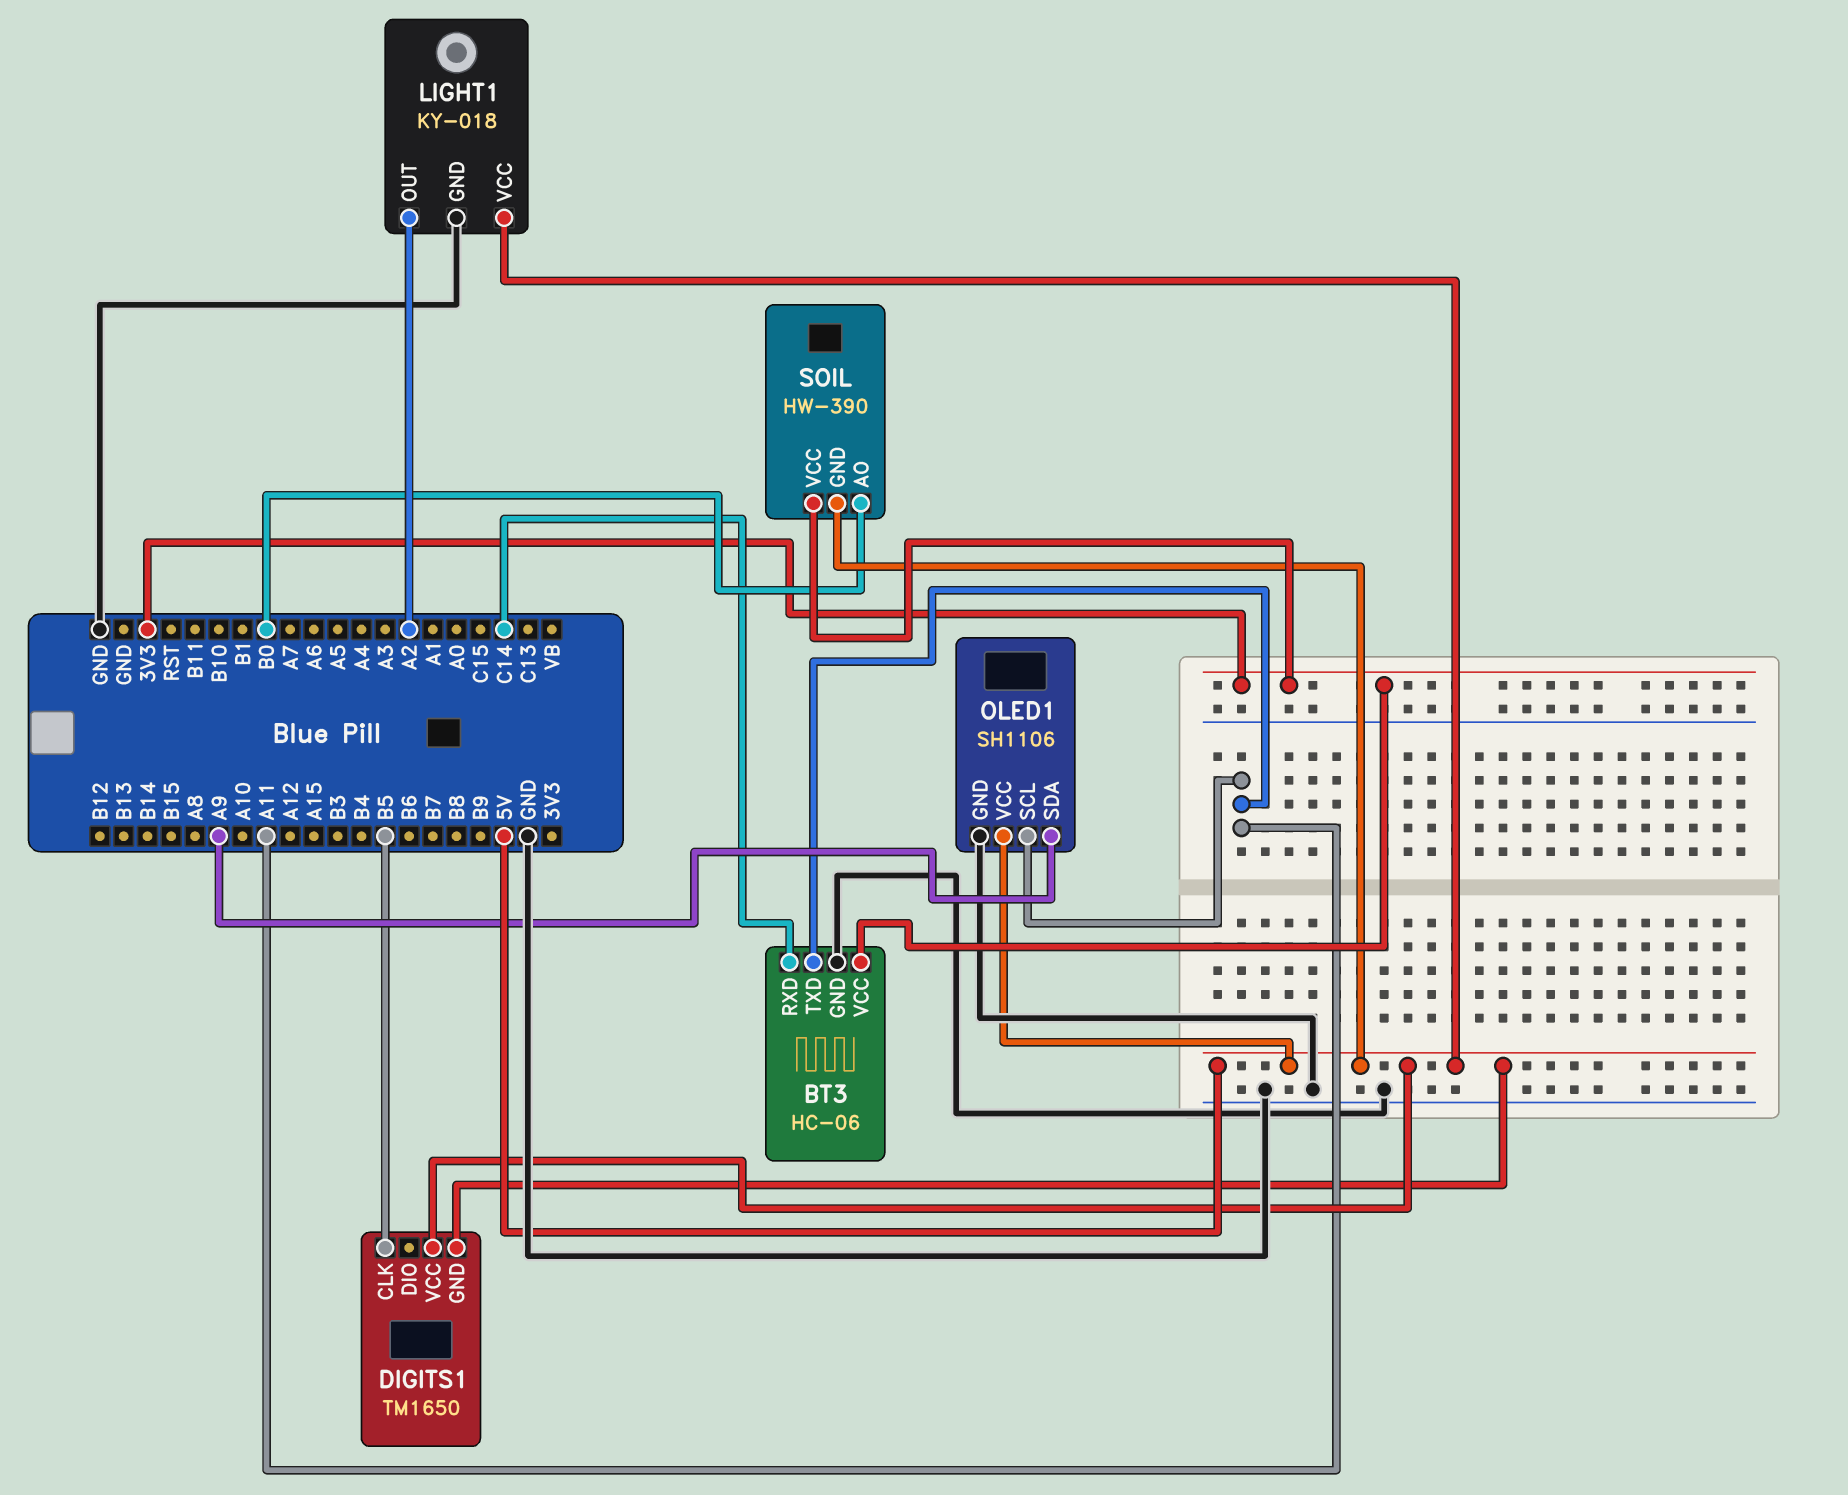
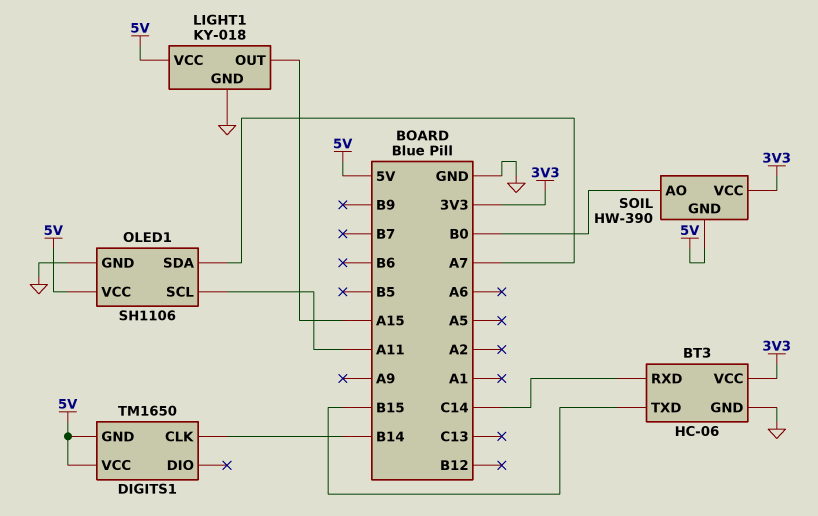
BT3 pin TXD: A11 -> B15
DIGITS1 pin CLK: B5 -> B14
LIGHT1 pin OUT: A2 -> A15
OLED1 pin SDA: A9 -> A7

